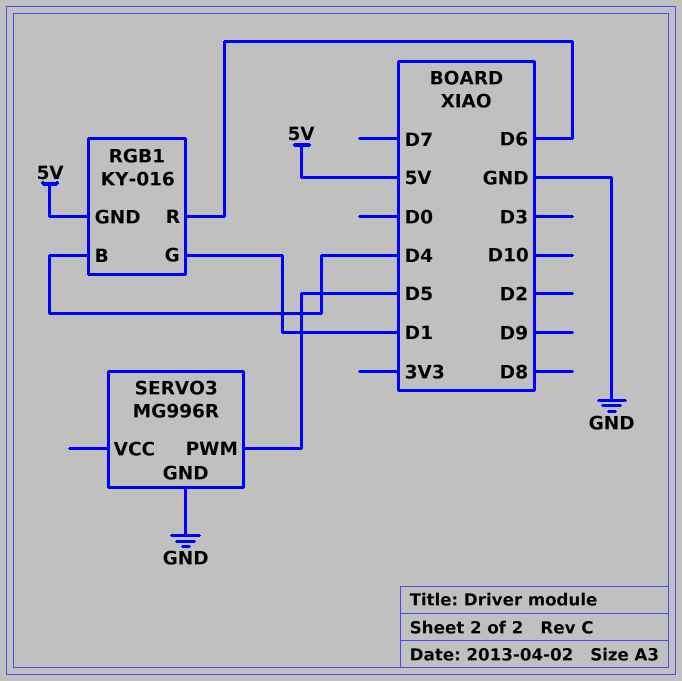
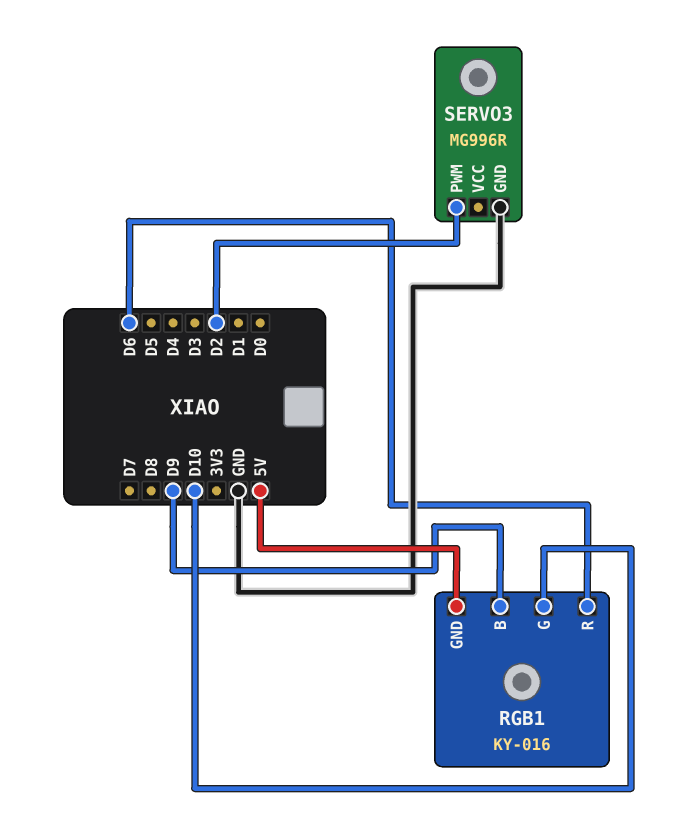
RGB1 pin B: D4 -> D9
RGB1 pin G: D1 -> D10
SERVO3 pin PWM: D5 -> D2

